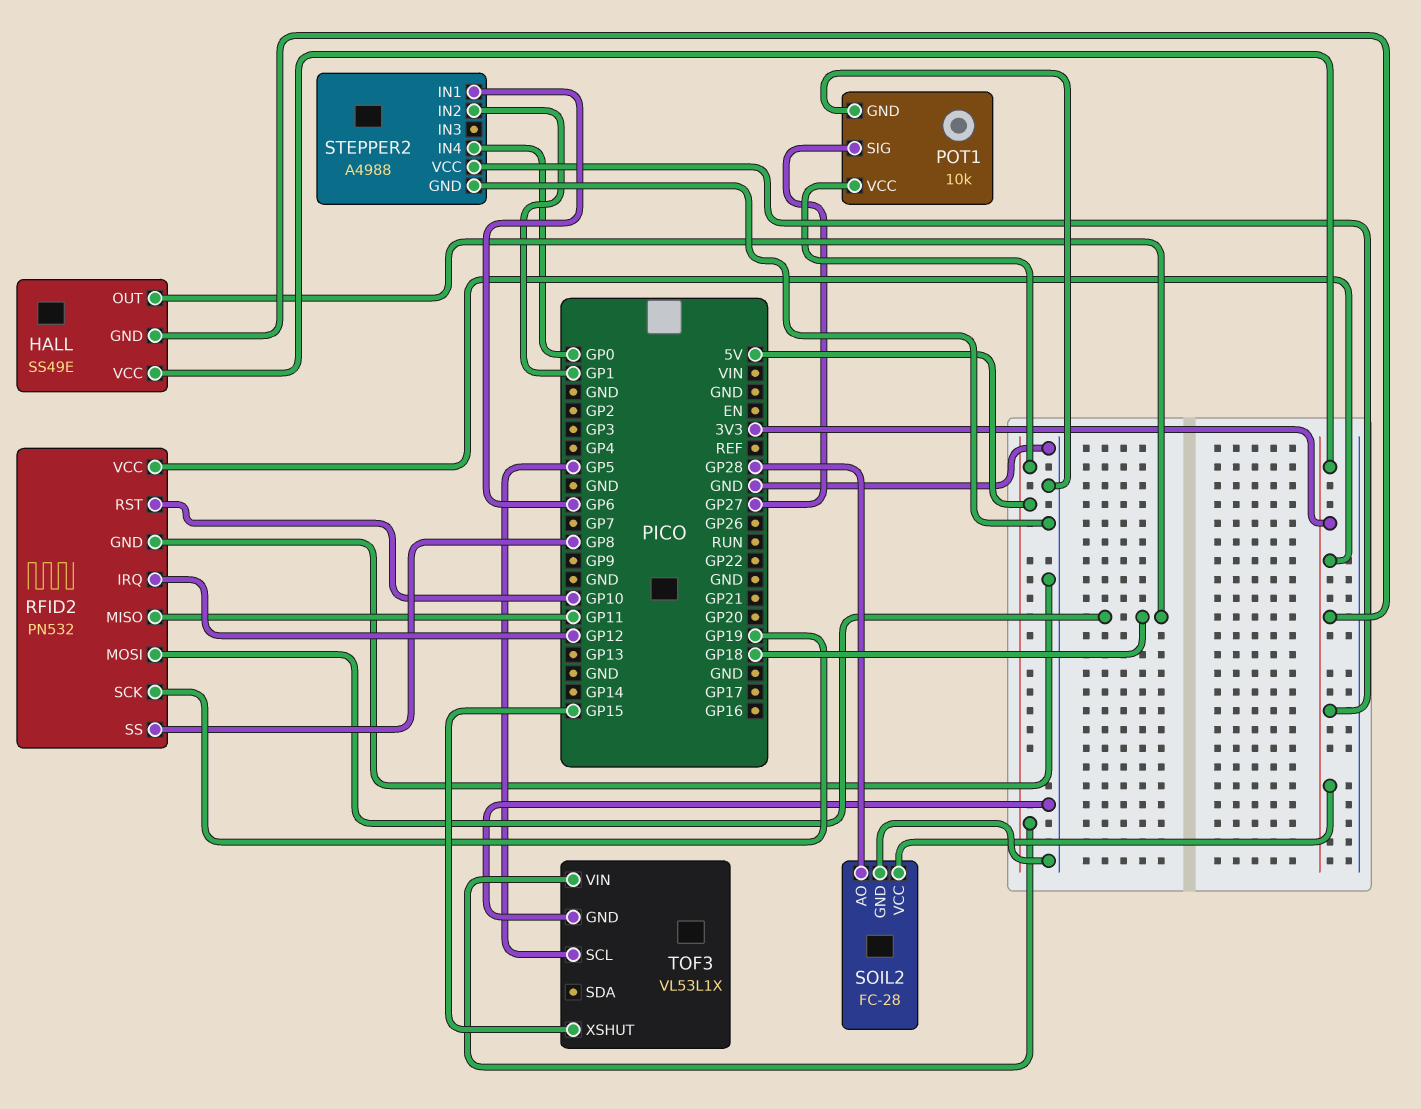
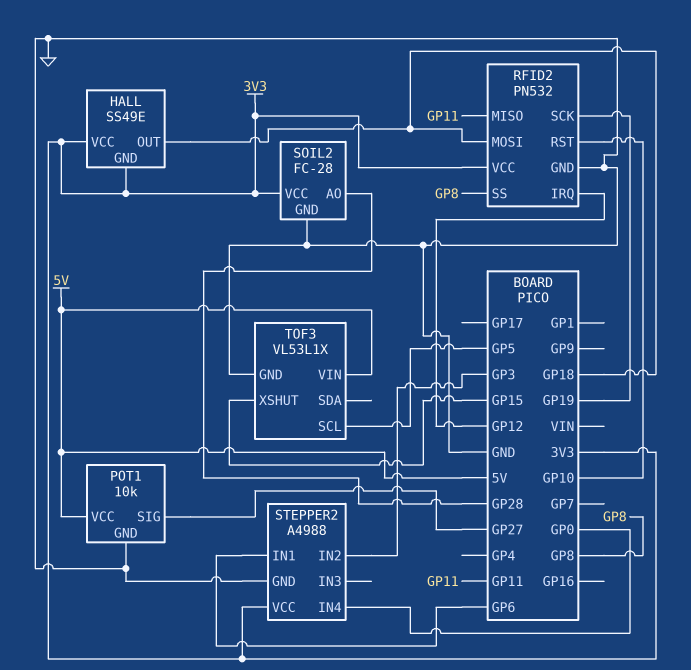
STEPPER2 pin IN2: GP1 -> GP3

